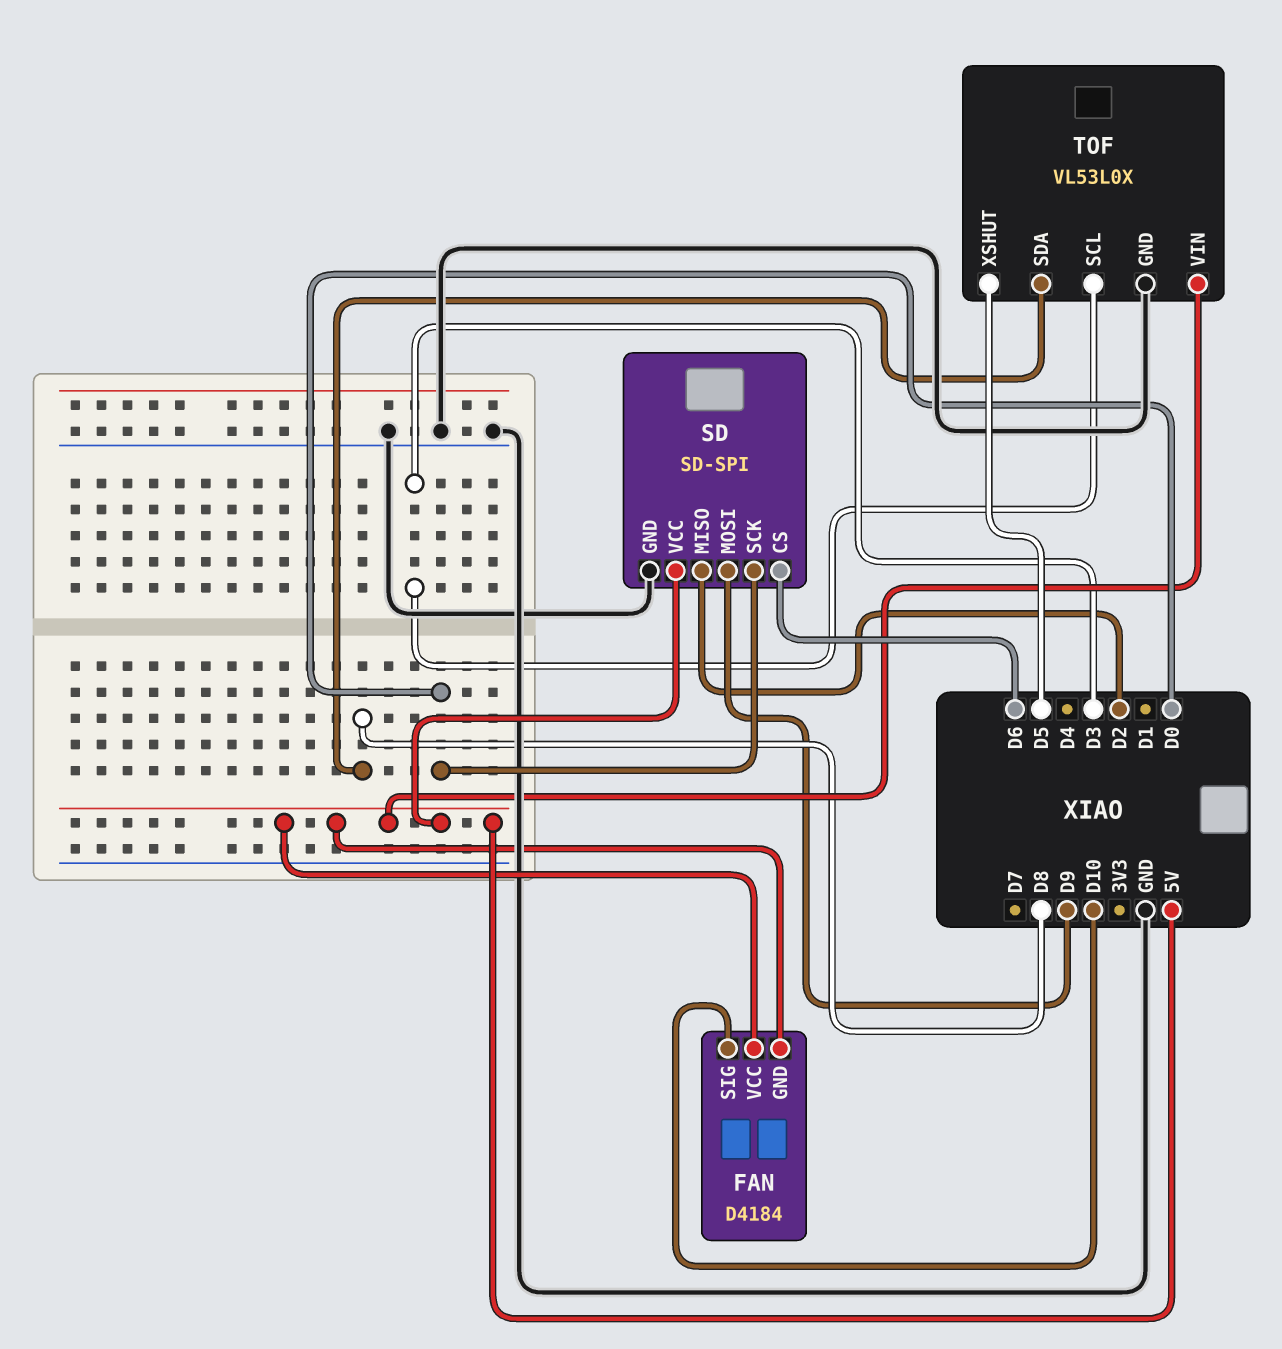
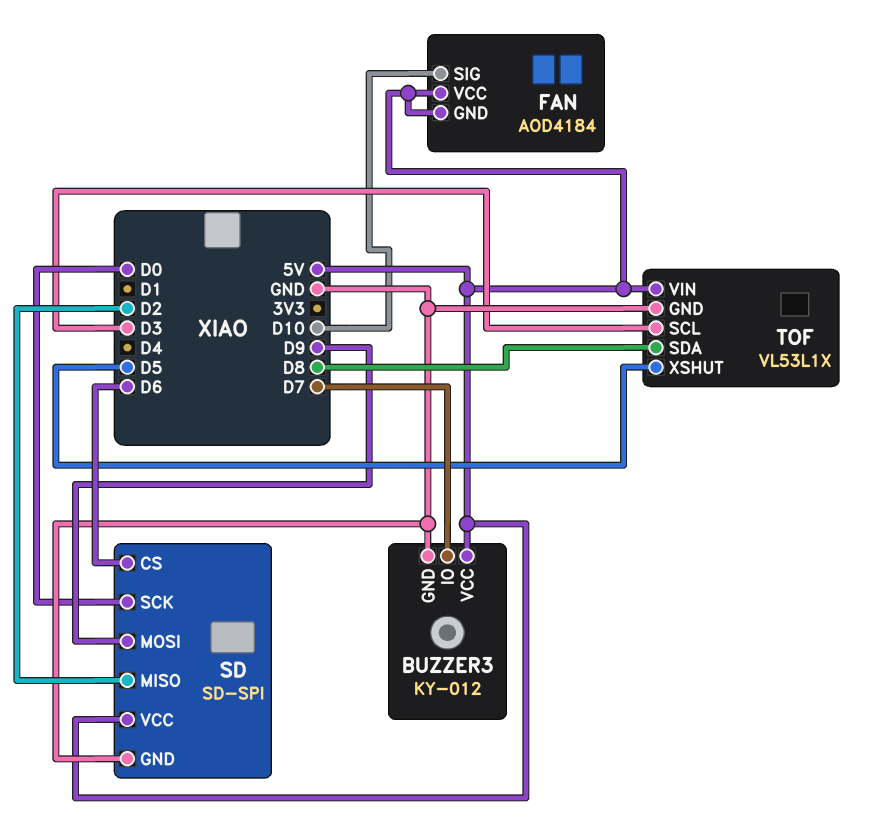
BUZZER3: none -> KY-012
BUZZER3 pin GND: none -> GND
BUZZER3 pin IO: none -> D7
BUZZER3 pin VCC: none -> 5V
FAN: D4184 -> AOD4184
TOF: VL53L0X -> VL53L1X

